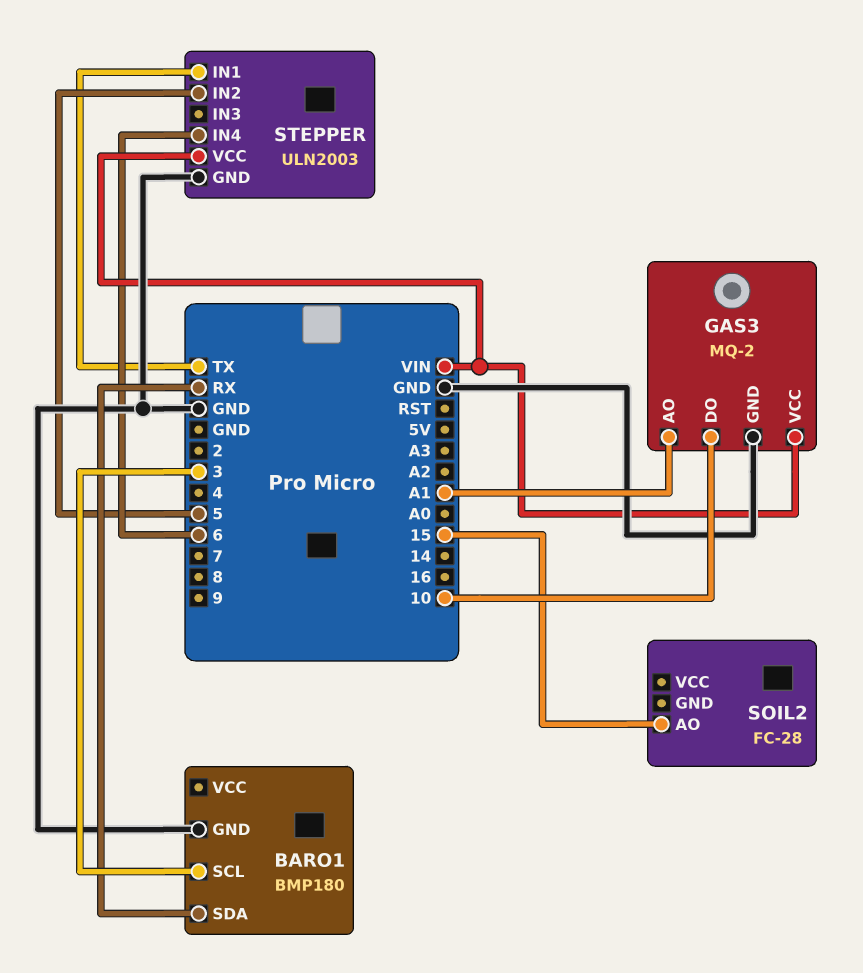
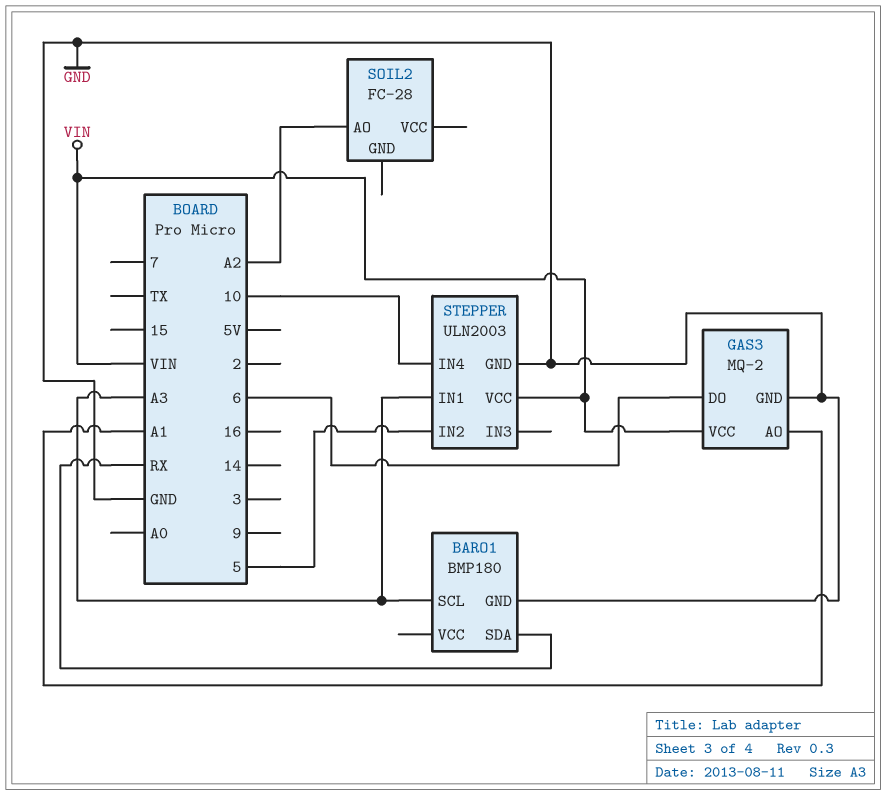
BARO1 pin SCL: 3 -> A3
GAS3 pin DO: 10 -> 6
SOIL2 pin AO: 15 -> A2
STEPPER pin IN1: TX -> A3
STEPPER pin IN4: 6 -> 10

